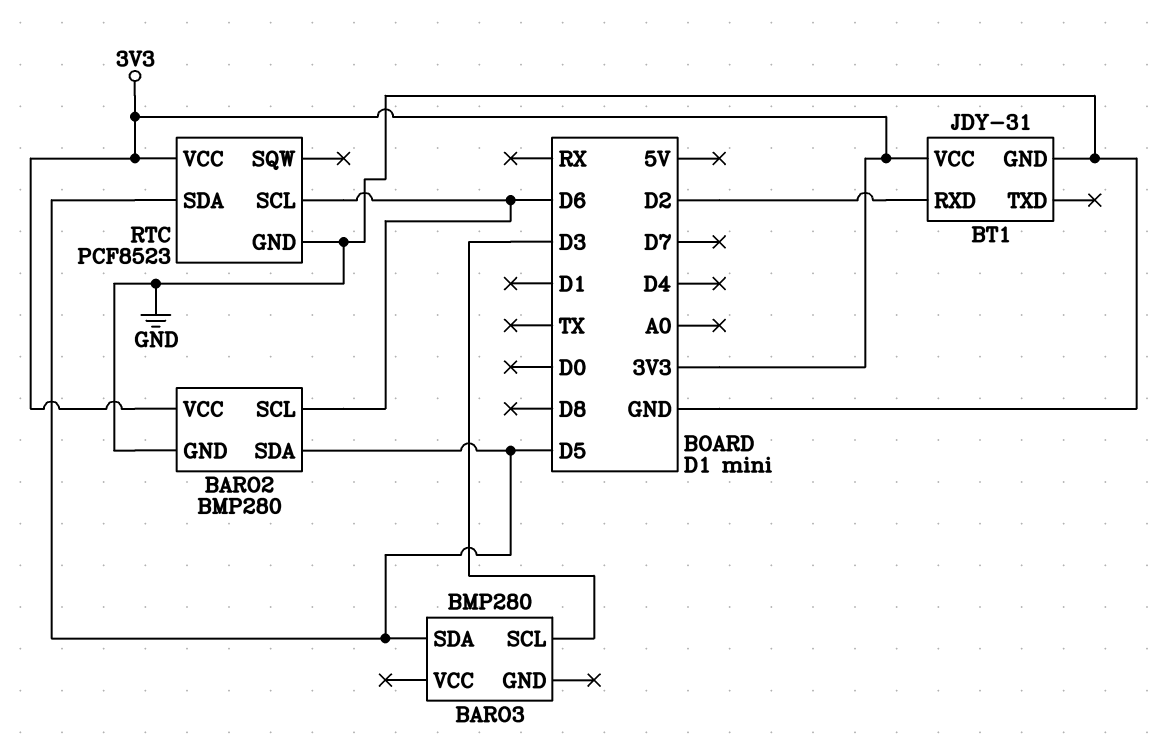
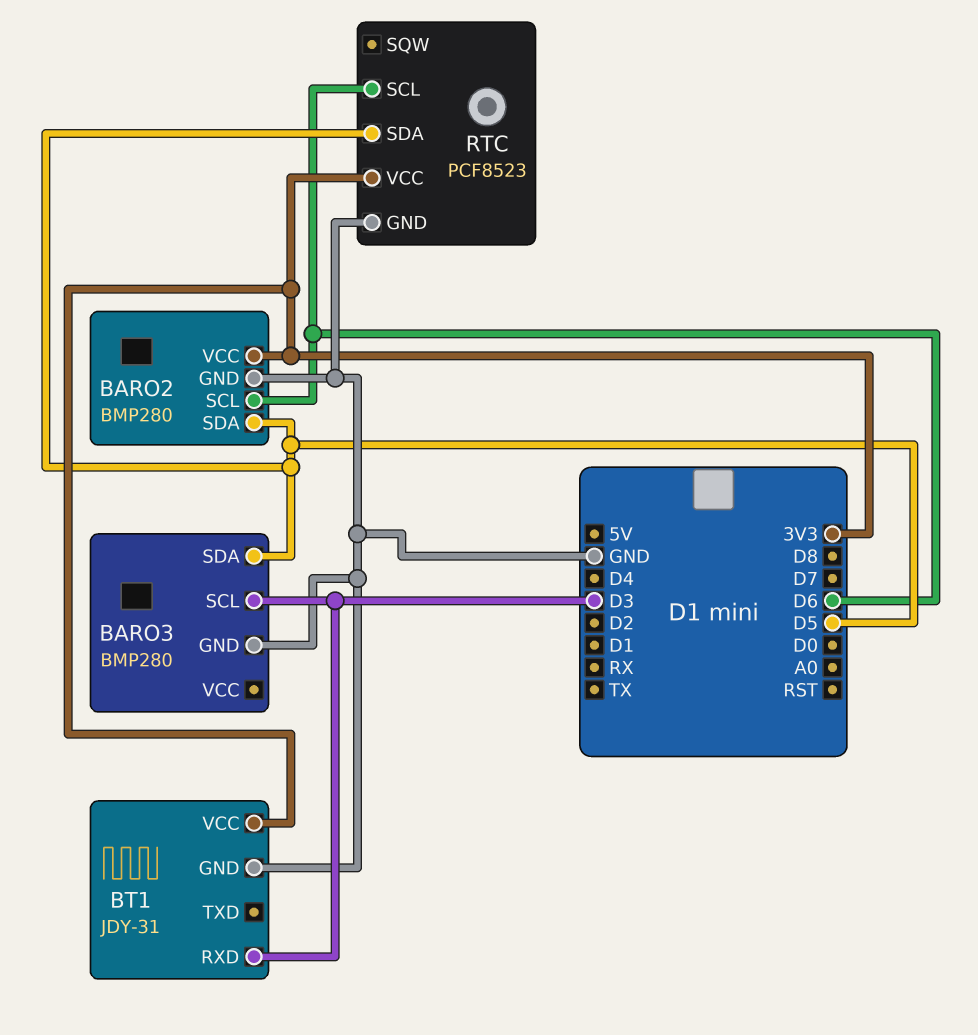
BARO3 pin GND: none -> GND
BT1 pin RXD: D2 -> D3

